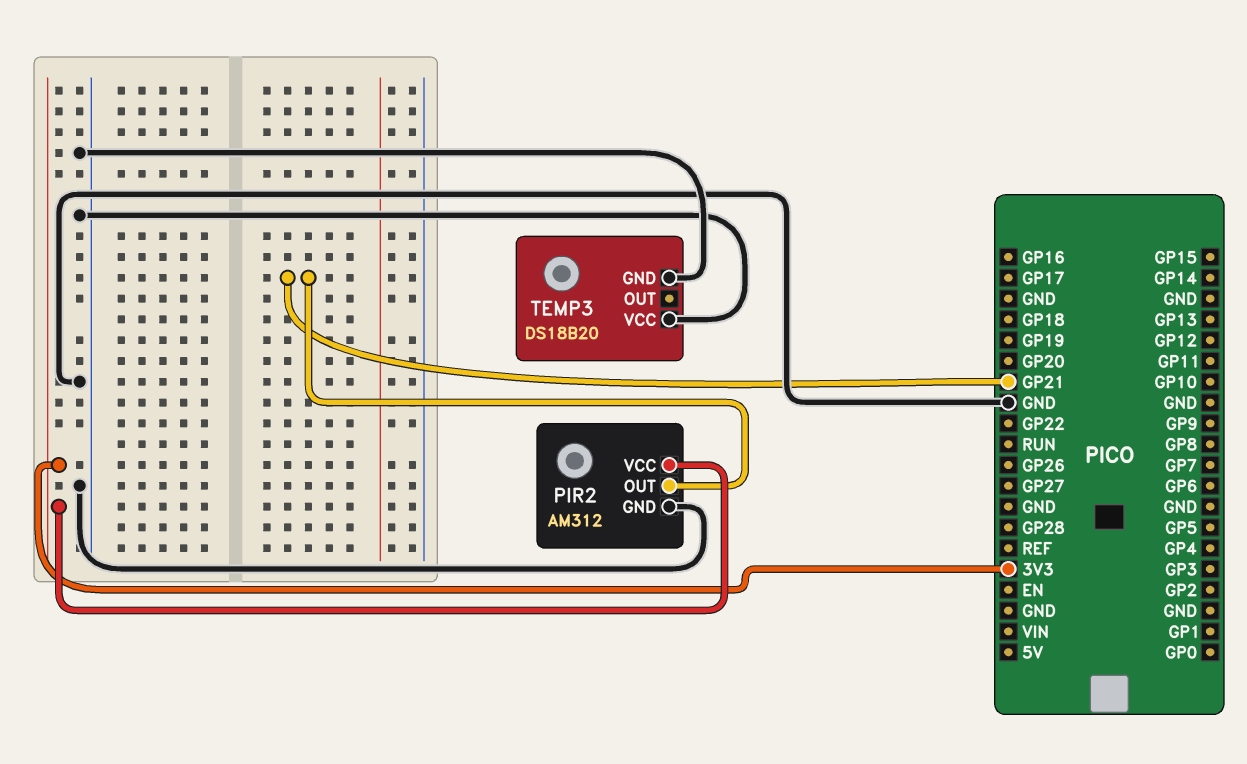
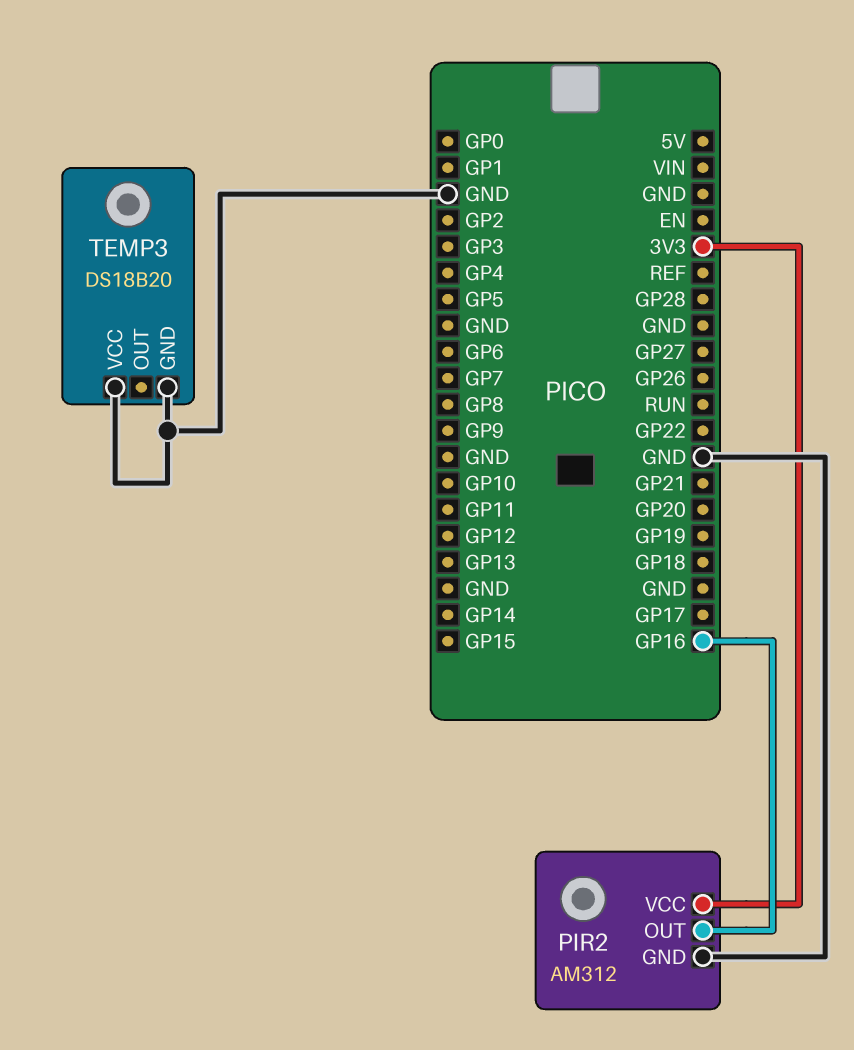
PIR2 pin OUT: GP21 -> GP16

